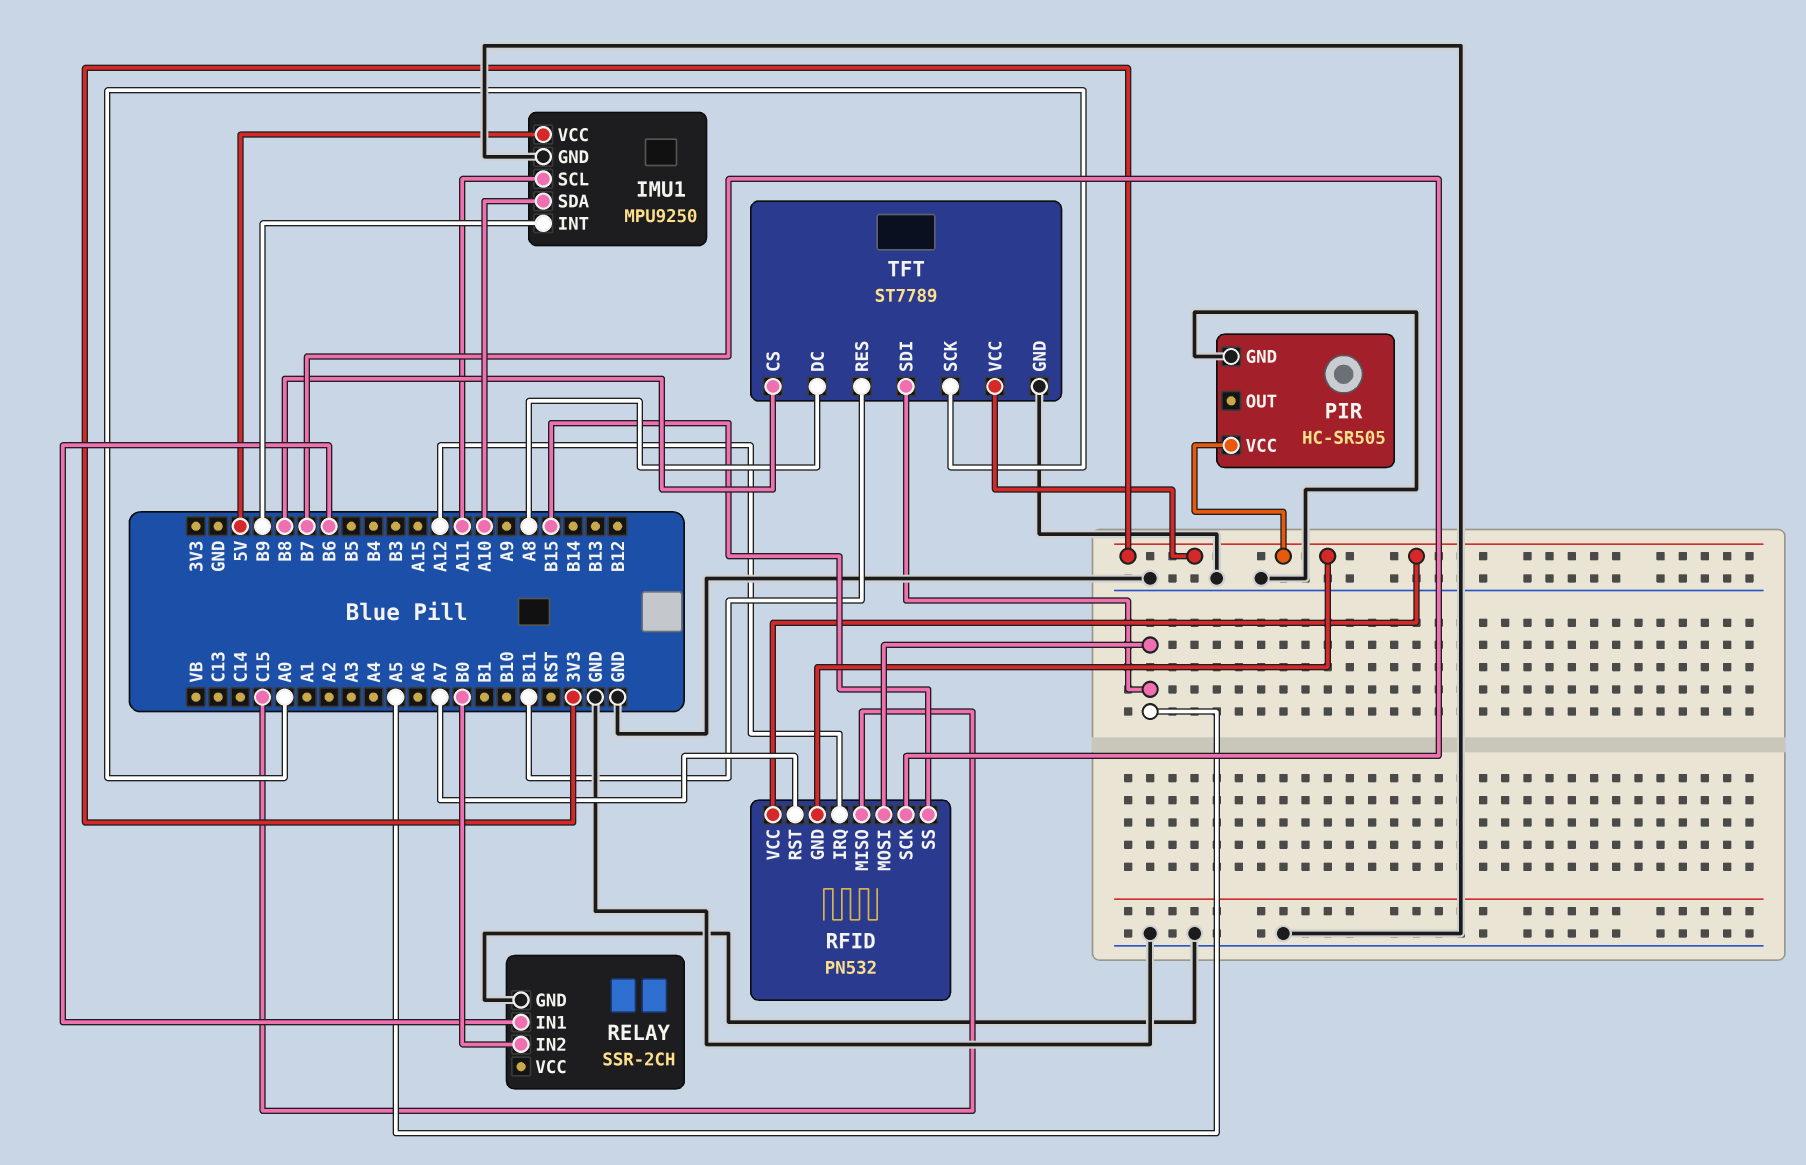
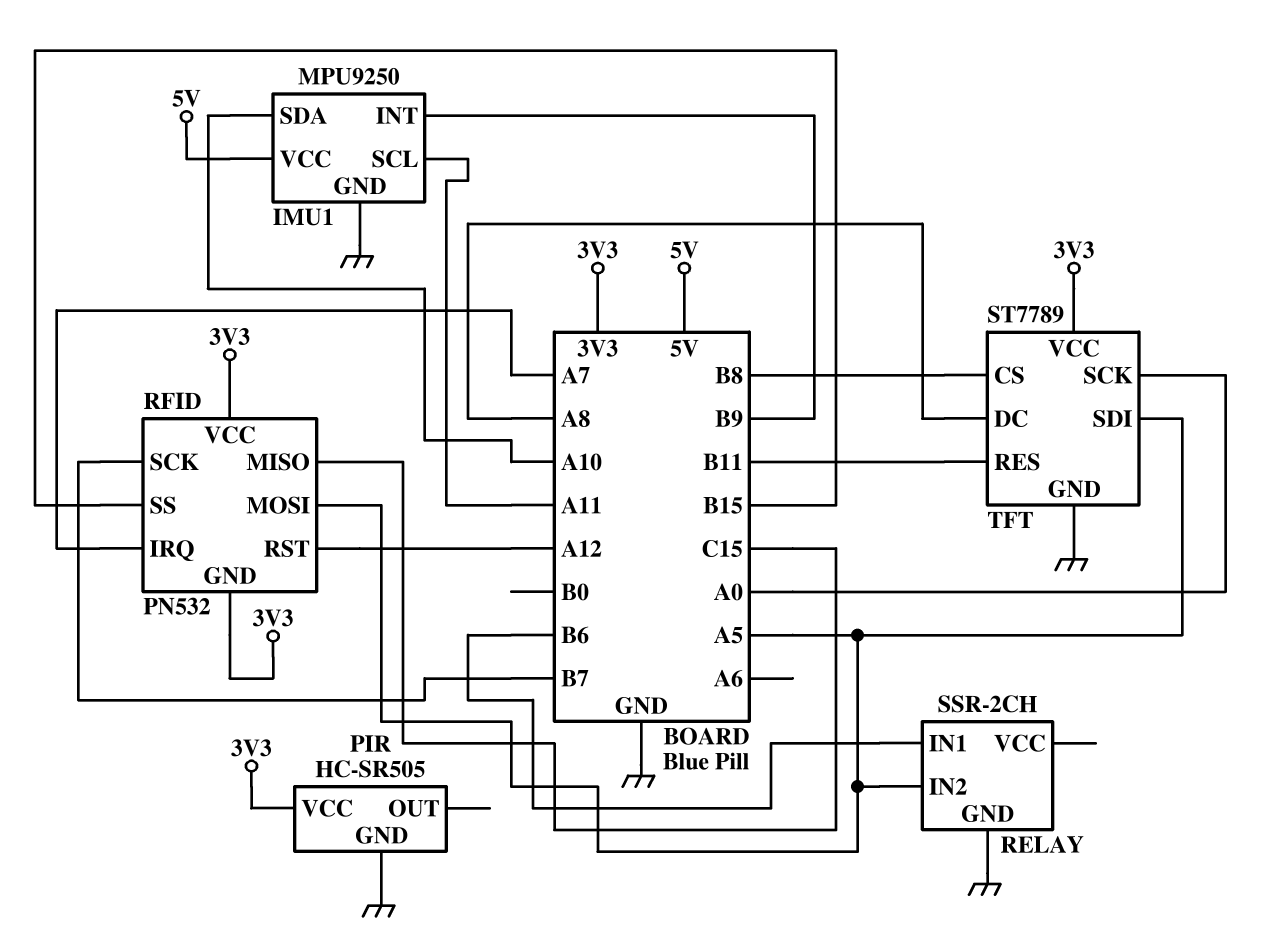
RELAY pin IN2: B0 -> A5
RFID pin IRQ: A12 -> A7
RFID pin RST: A7 -> A12

